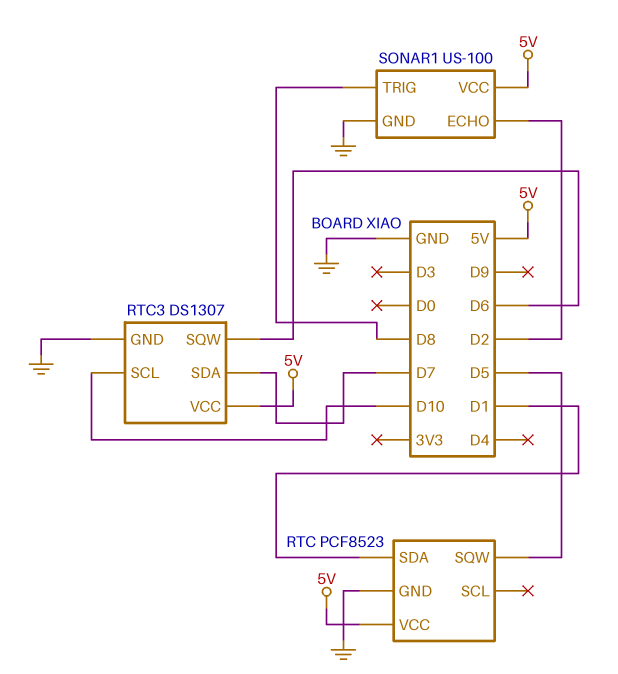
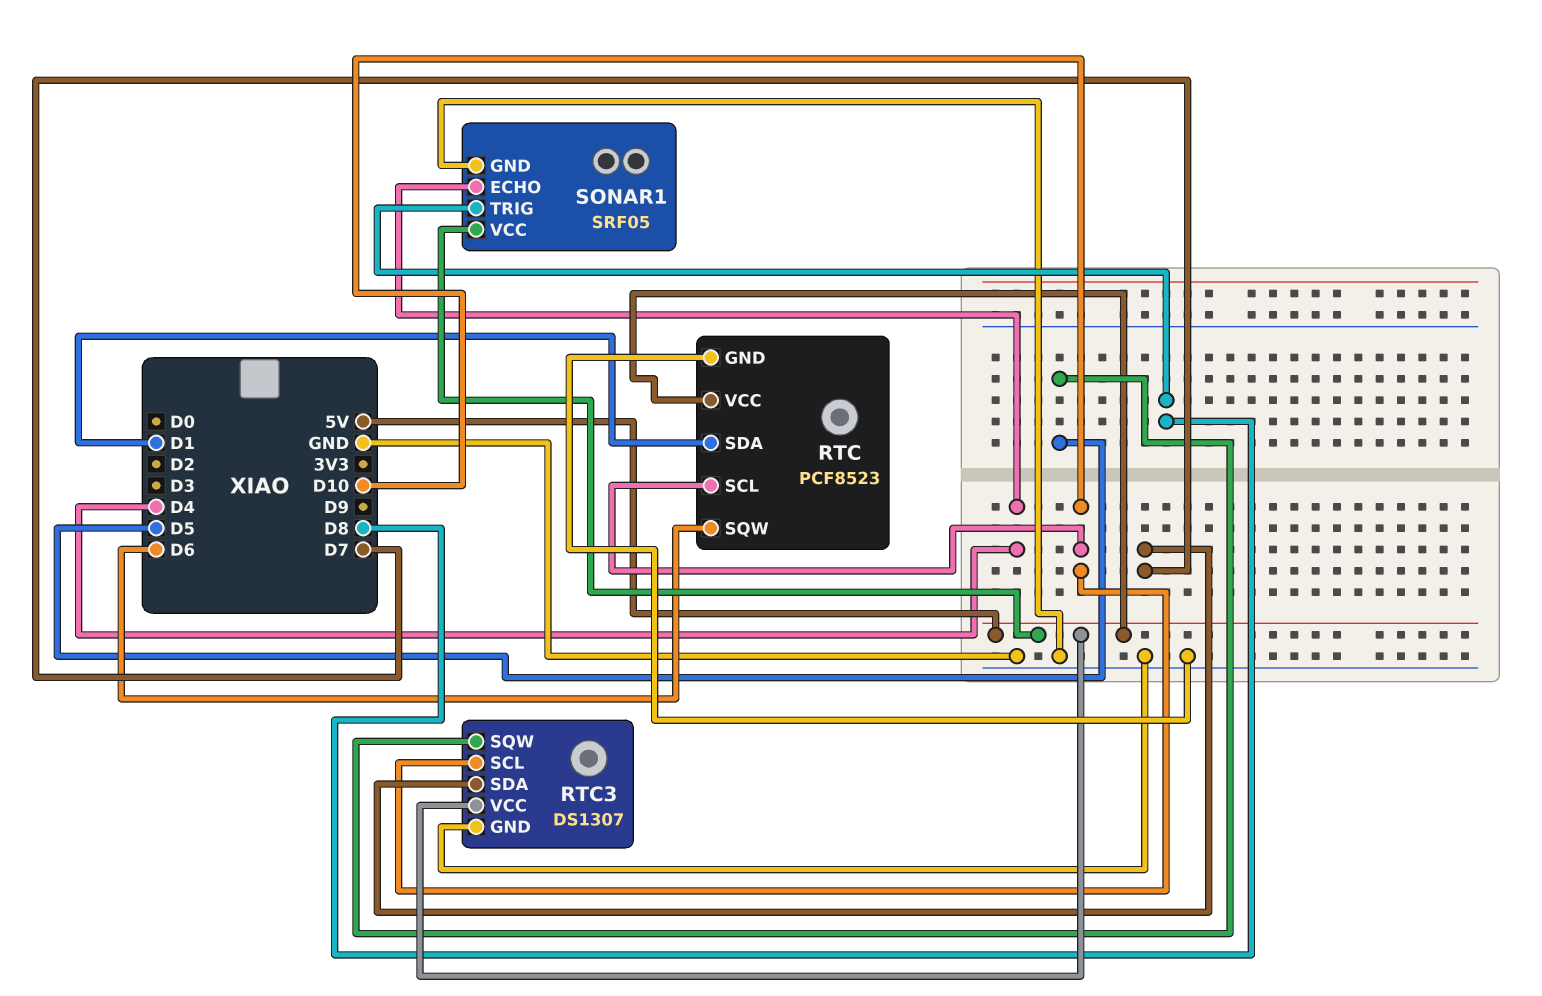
RTC pin SCL: none -> D10
RTC pin SQW: D5 -> D6
RTC3 pin SQW: D6 -> D5
SONAR1: US-100 -> SRF05
SONAR1 pin ECHO: D2 -> D4

